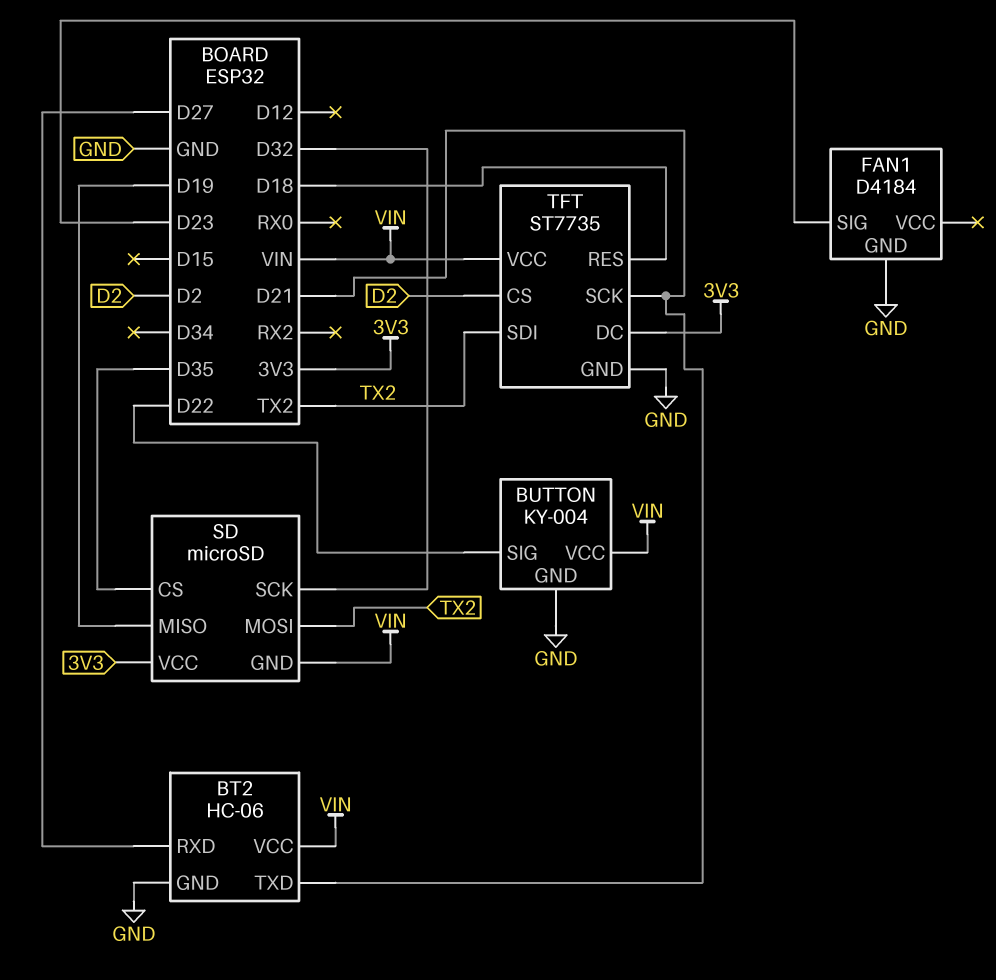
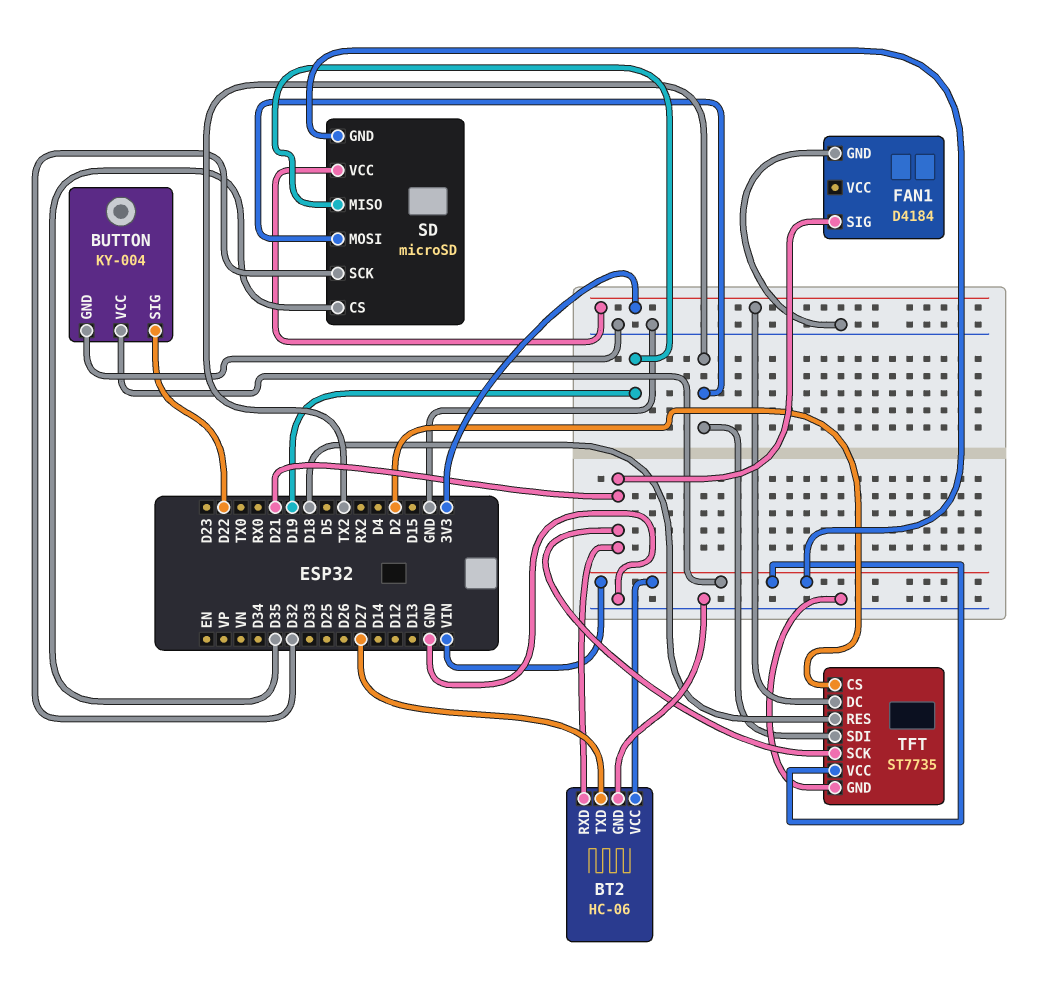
BT2 pin RXD: D27 -> D21
BT2 pin TXD: D21 -> D27
FAN1 pin SIG: D23 -> D21

